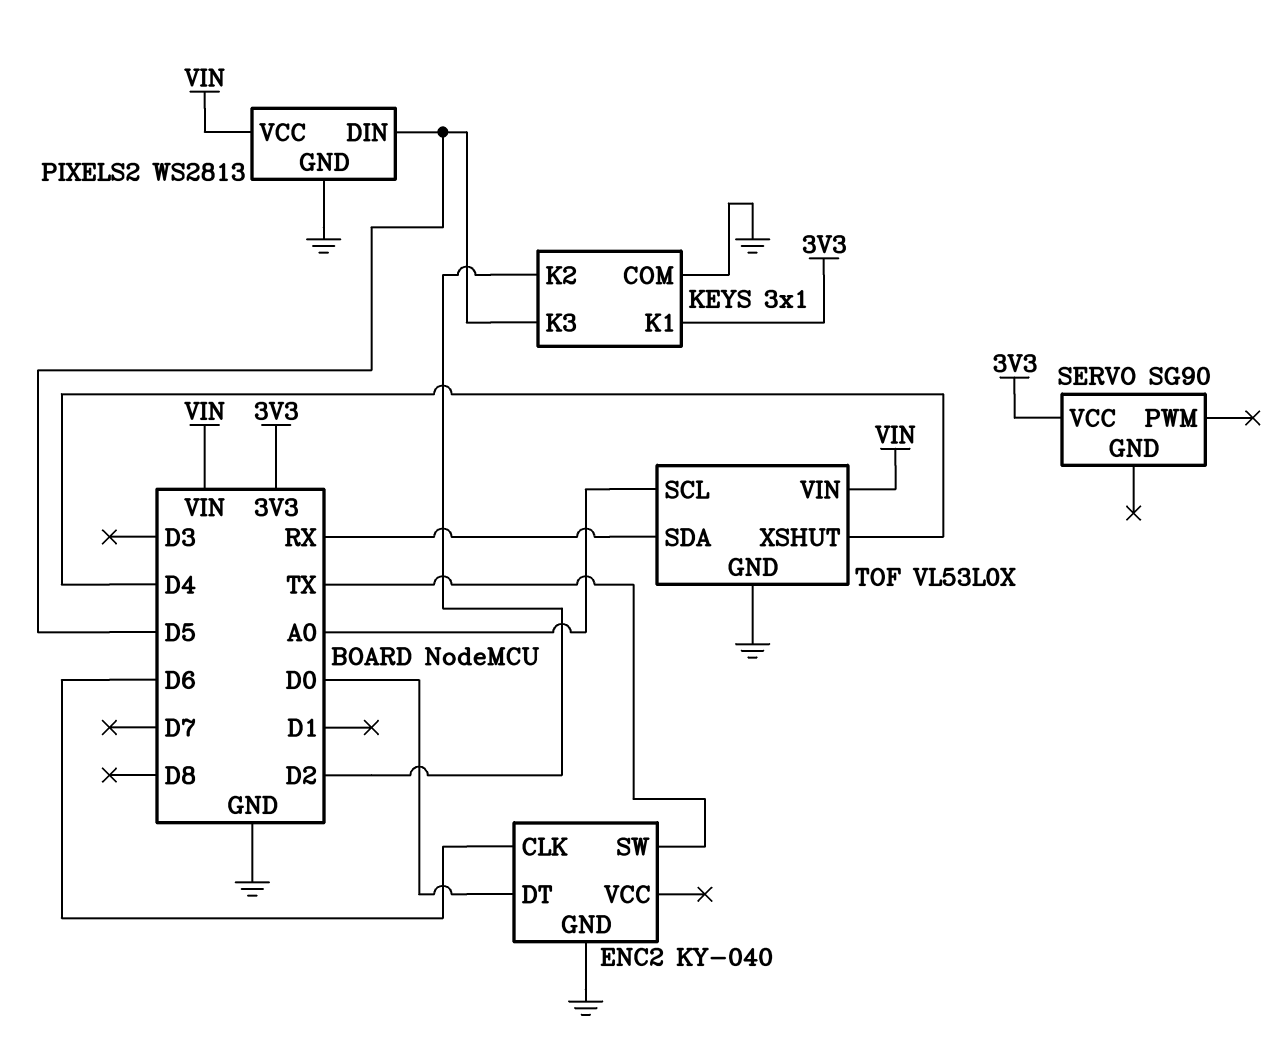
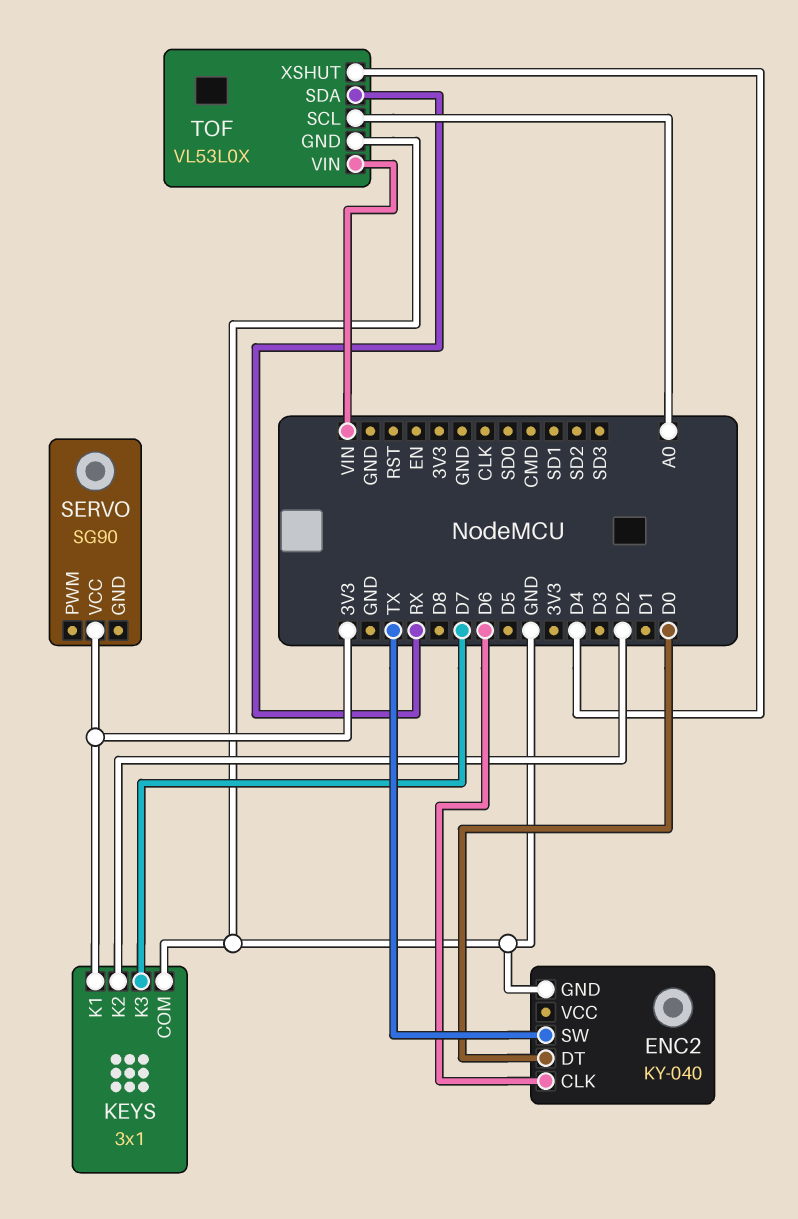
KEYS pin K3: D5 -> D7
PIXELS2: WS2813 -> none
PIXELS2 pin DIN: D5 -> none
PIXELS2 pin GND: GND -> none
PIXELS2 pin VCC: VIN -> none

